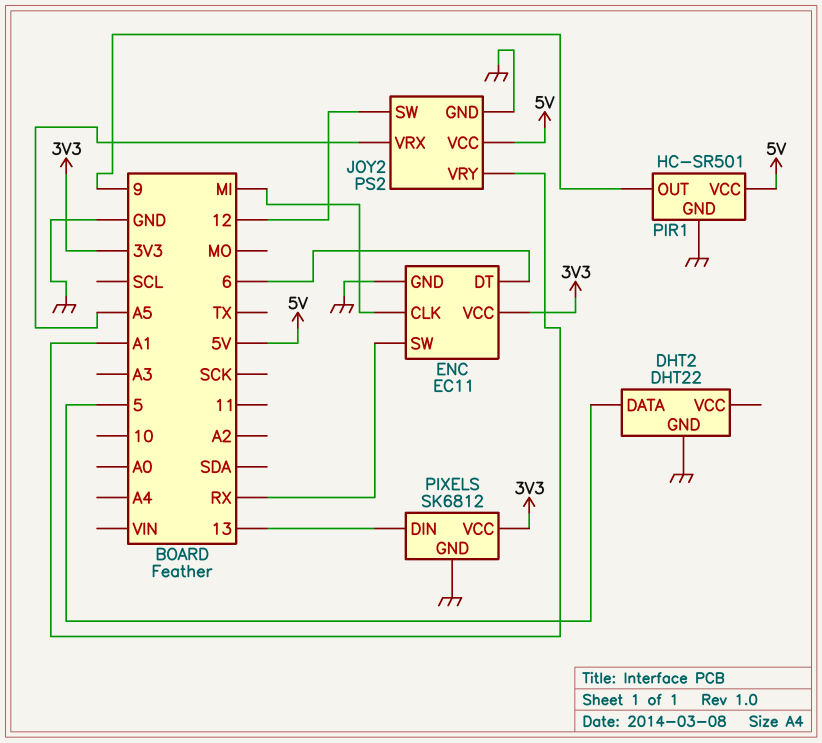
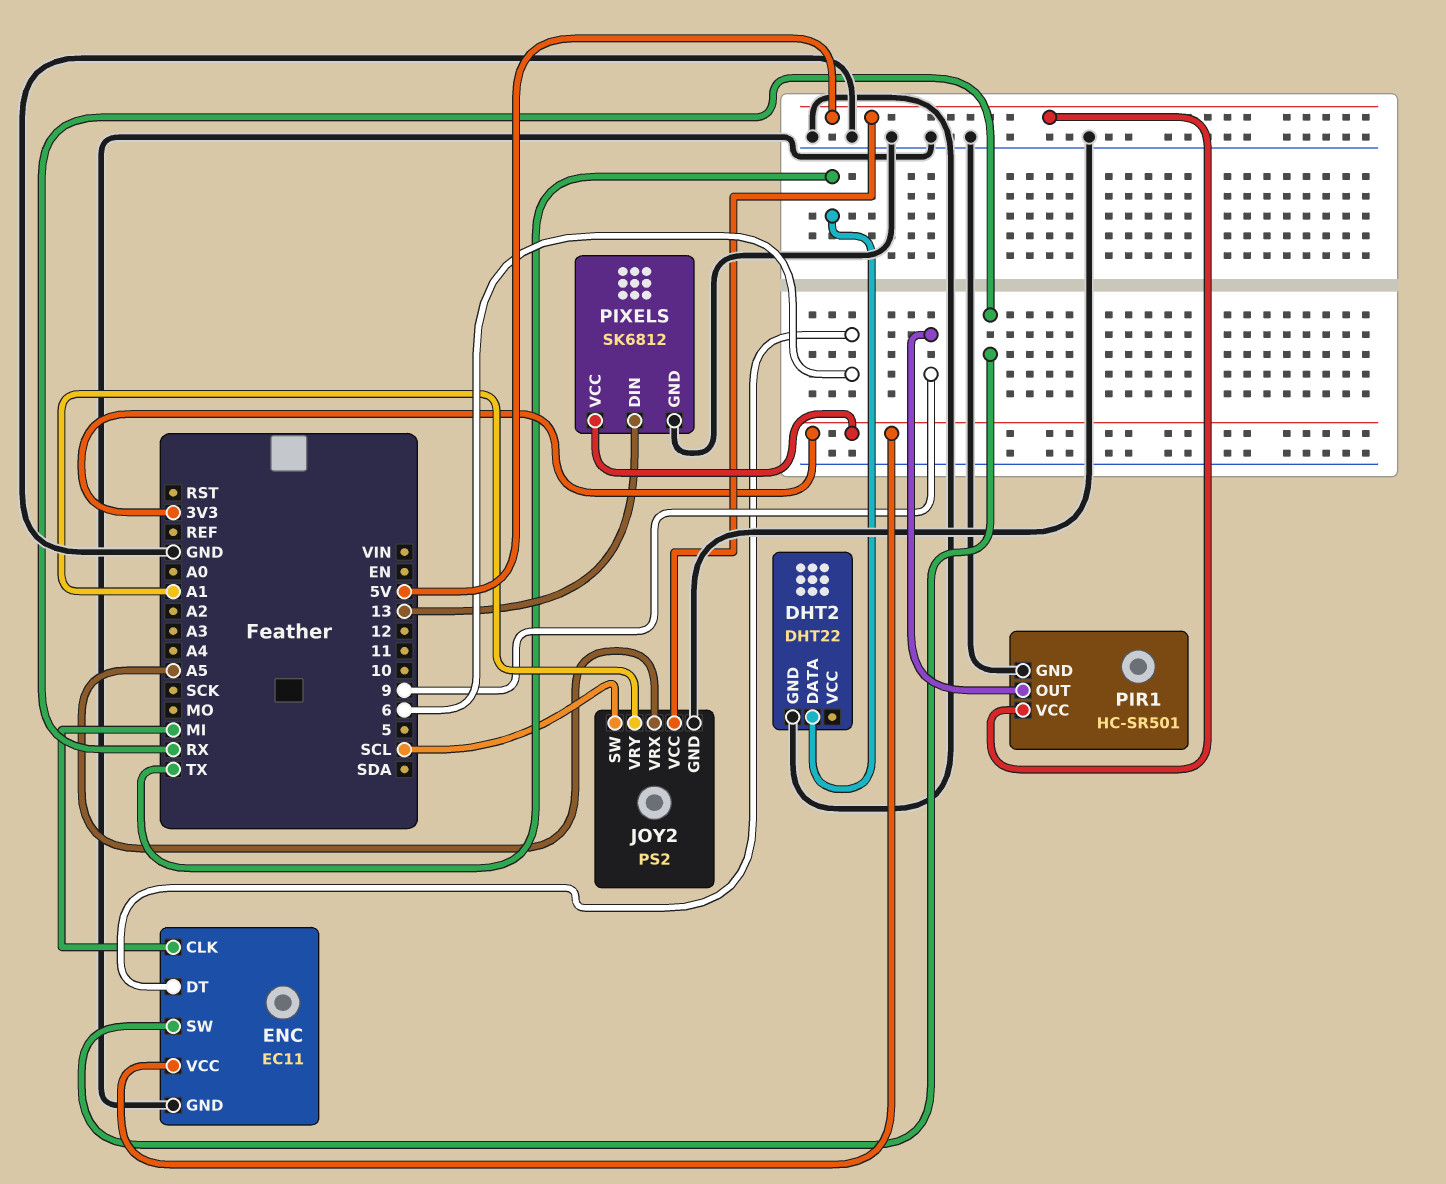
DHT2 pin DATA: 5 -> TX
JOY2 pin SW: 12 -> SCL

